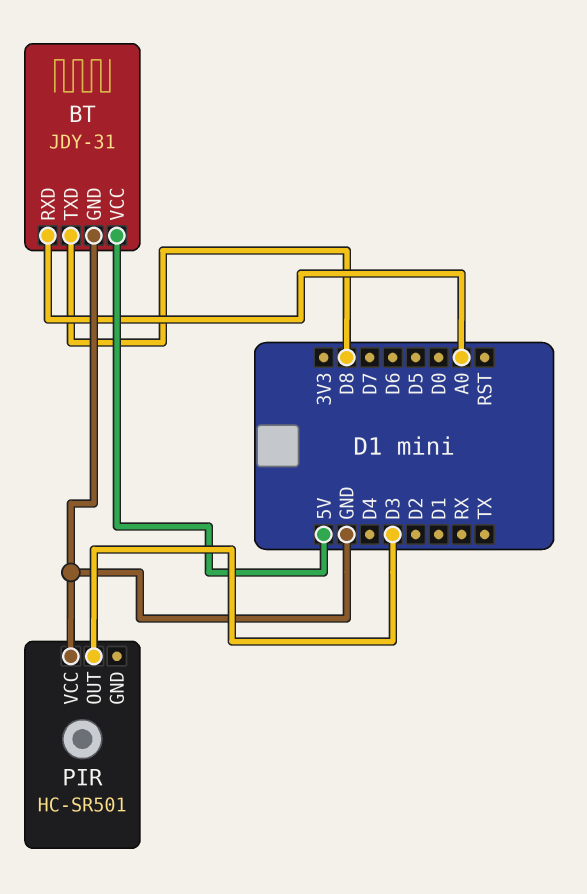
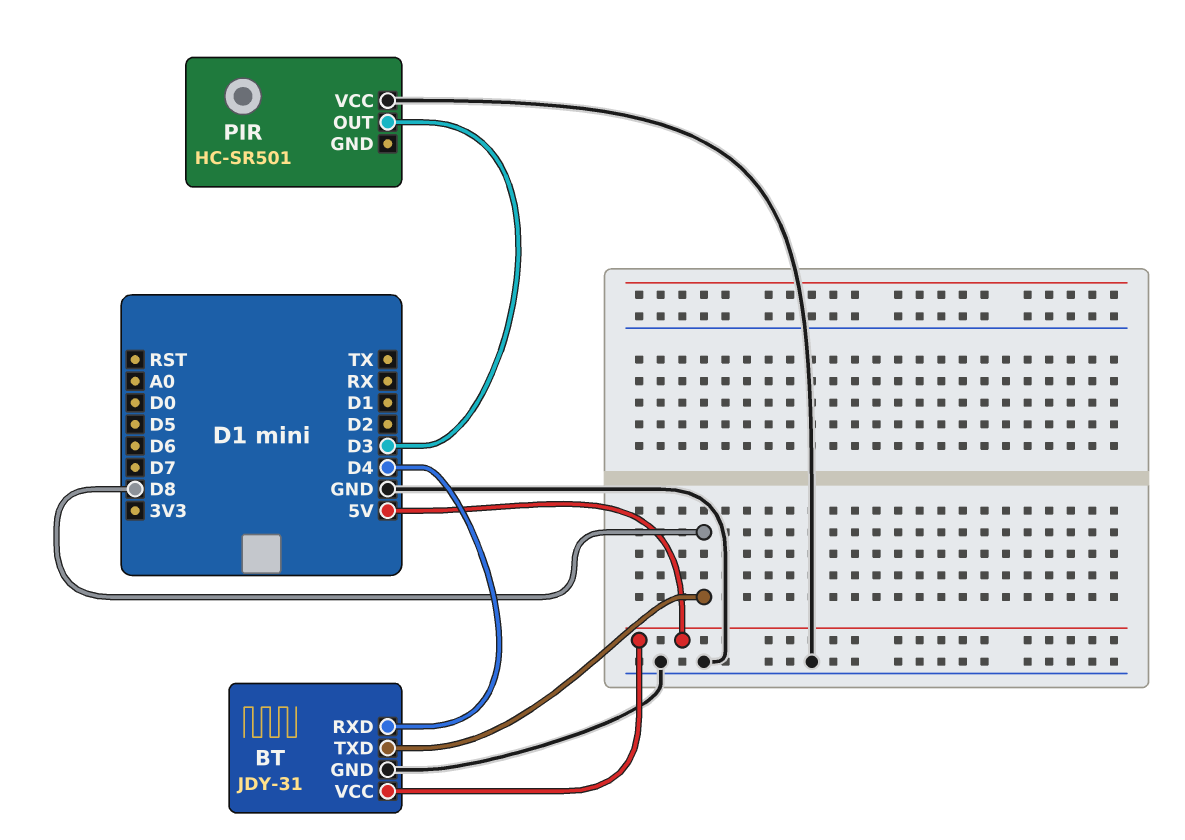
BT pin RXD: A0 -> D4

